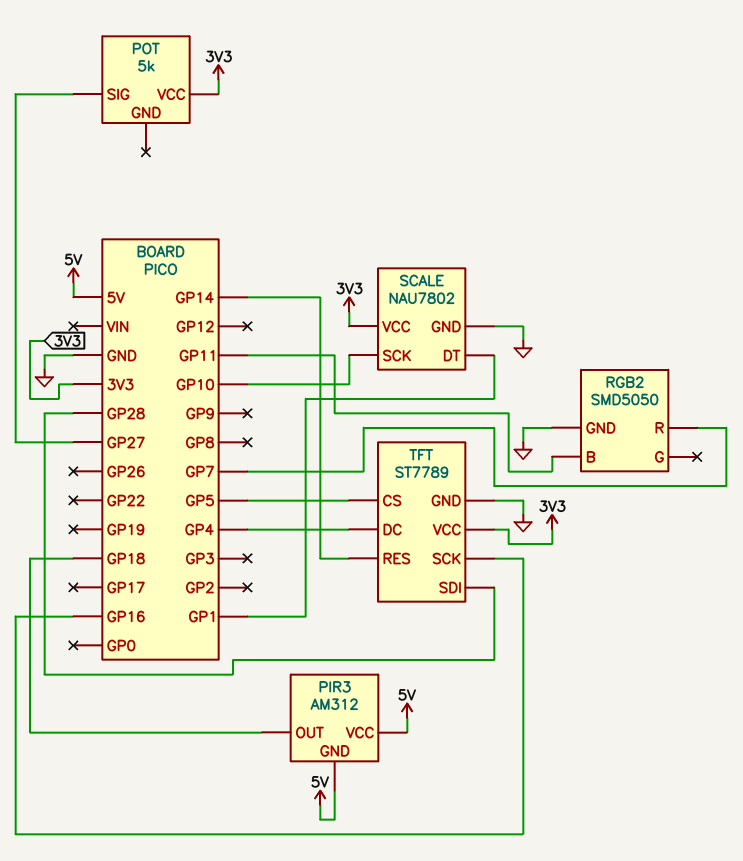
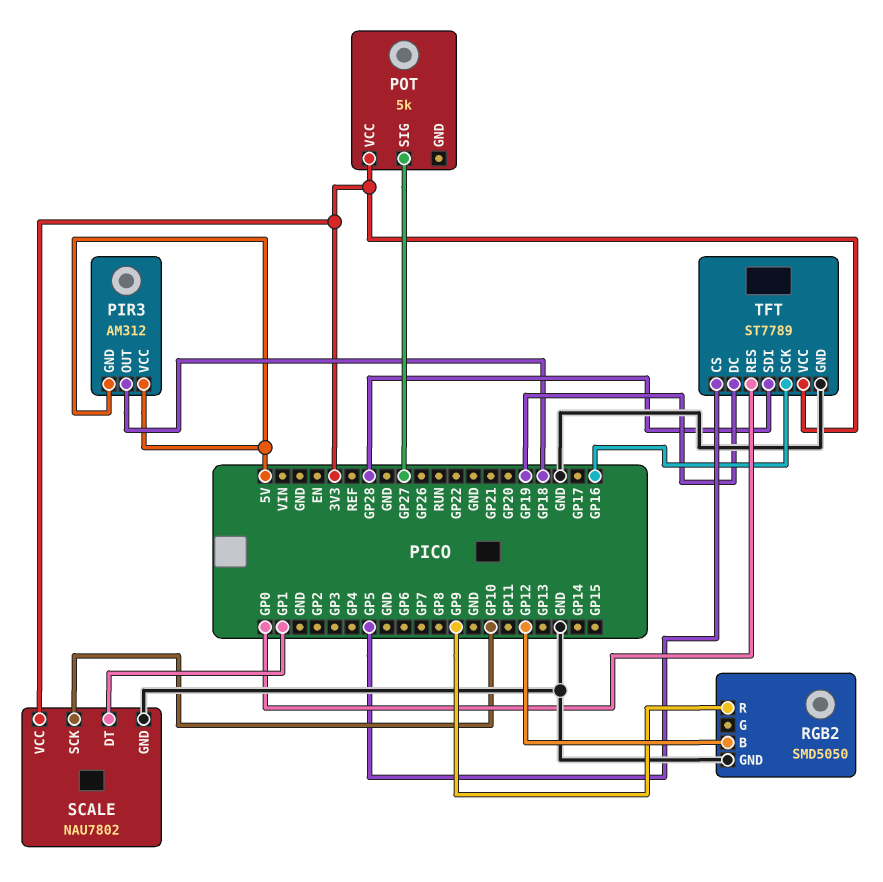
RGB2 pin B: GP11 -> GP12
RGB2 pin R: GP7 -> GP9
TFT pin DC: GP4 -> GP19
TFT pin RES: GP14 -> GP0

